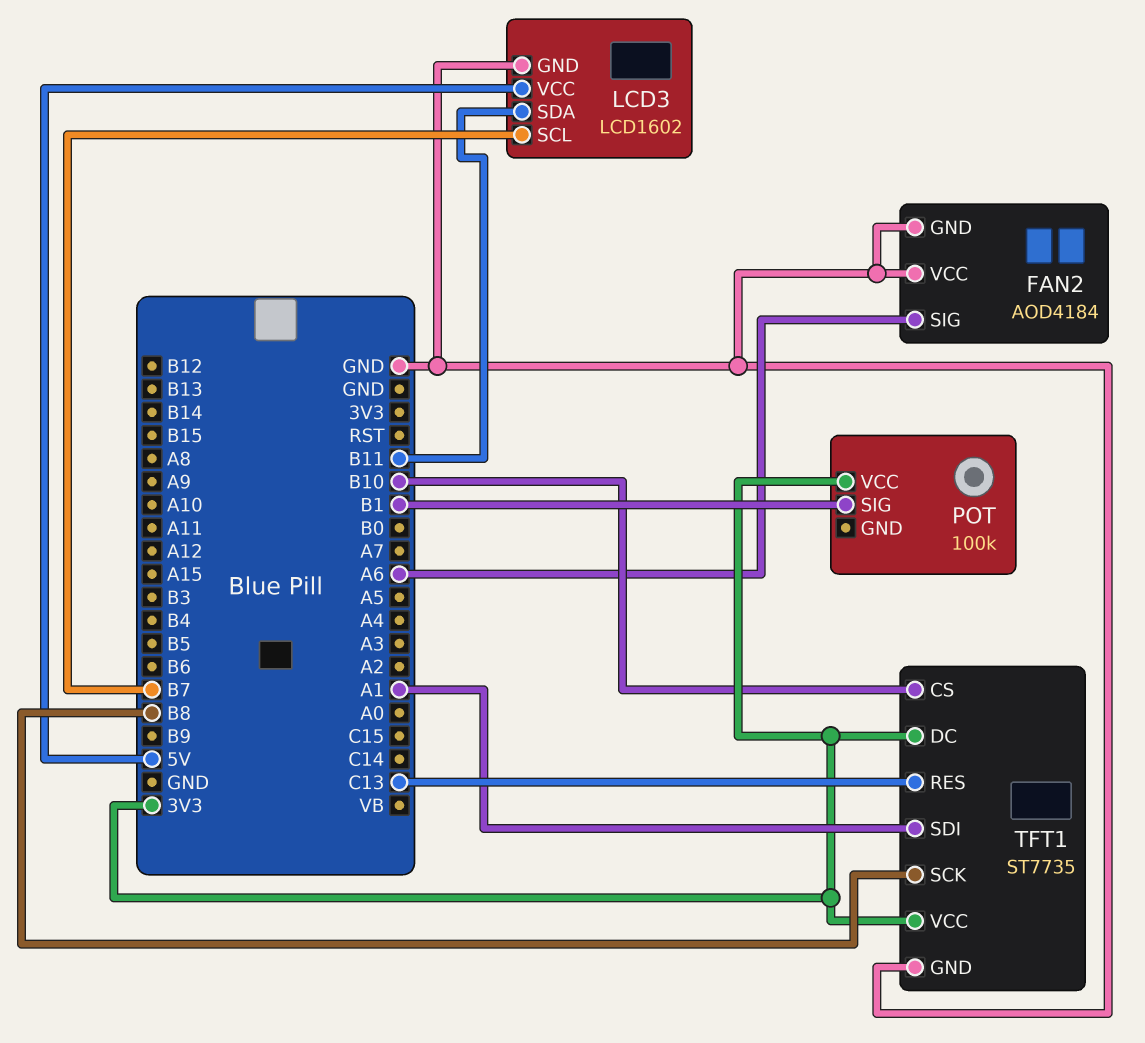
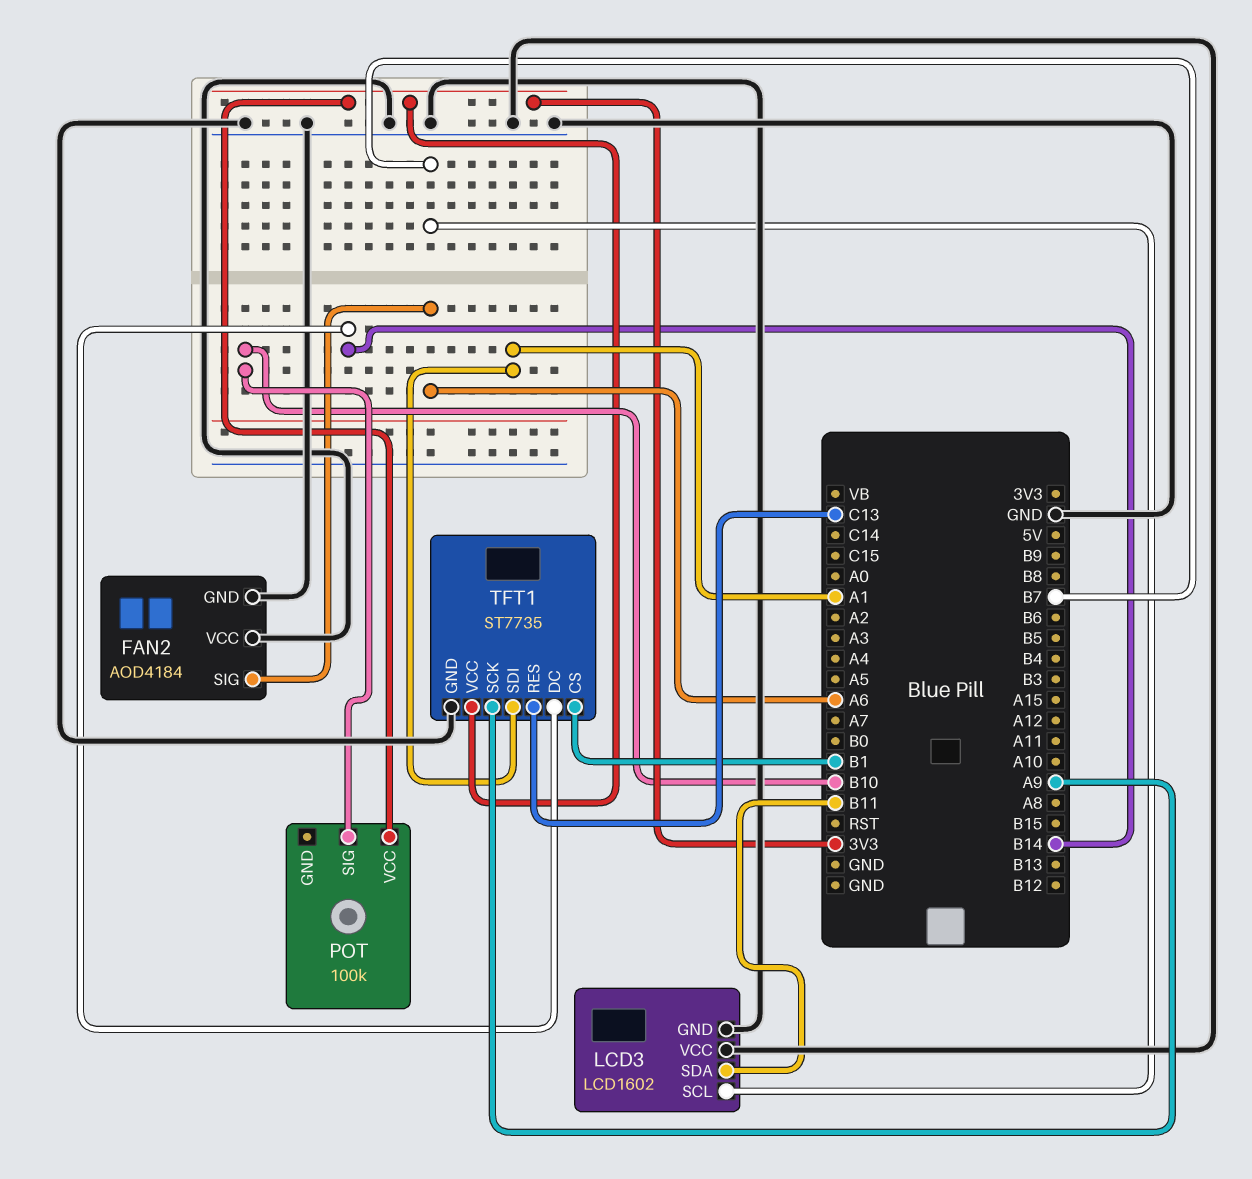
LCD3 pin VCC: 5V -> GND
POT pin SIG: B1 -> B10
TFT1 pin CS: B10 -> B1
TFT1 pin DC: 3V3 -> B14
TFT1 pin SCK: B8 -> A9

